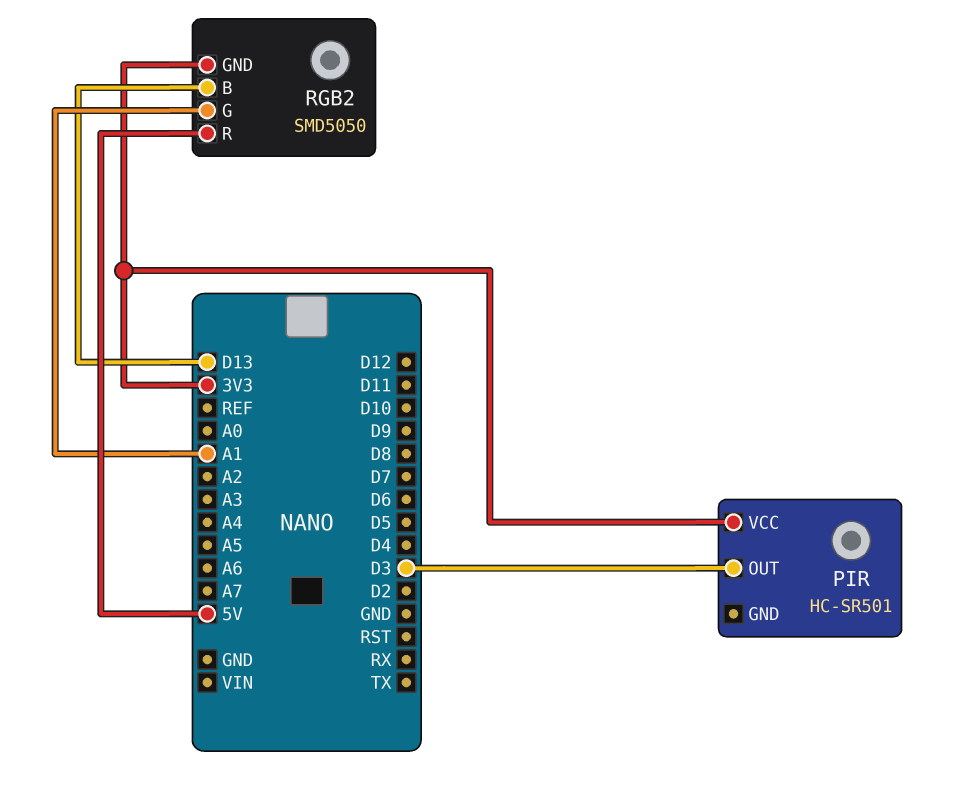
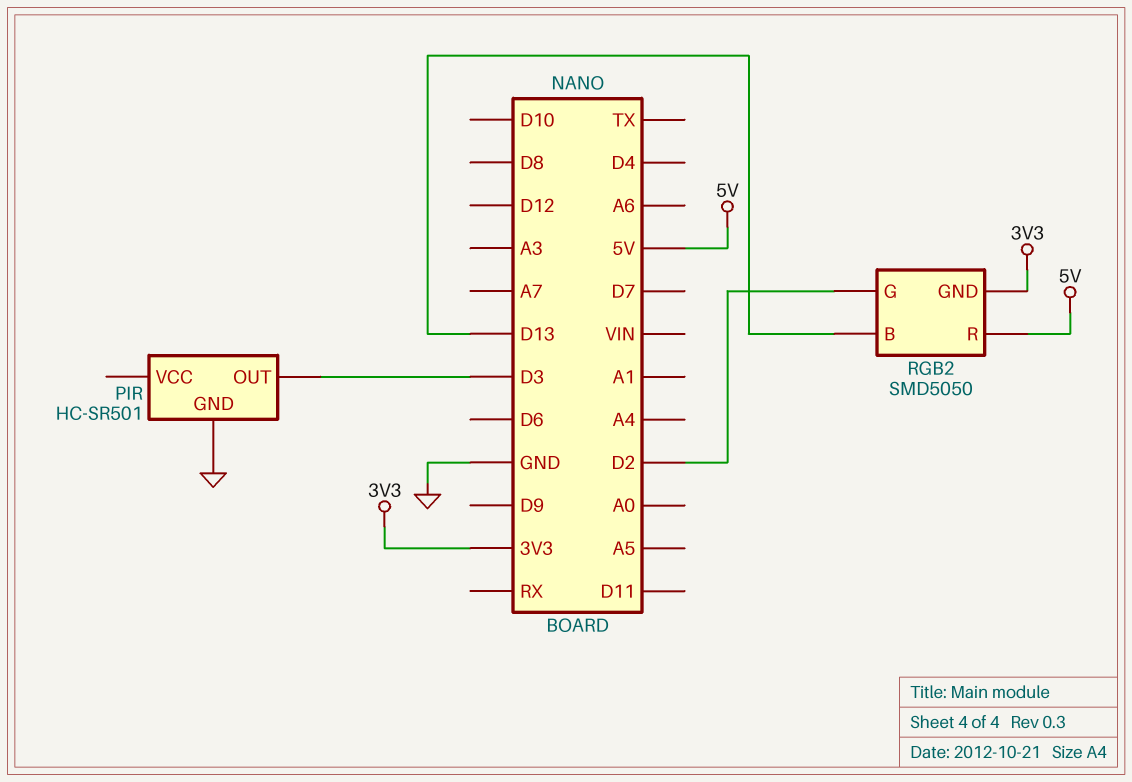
PIR pin GND: none -> GND
PIR pin VCC: 3V3 -> none
RGB2 pin G: A1 -> D2

